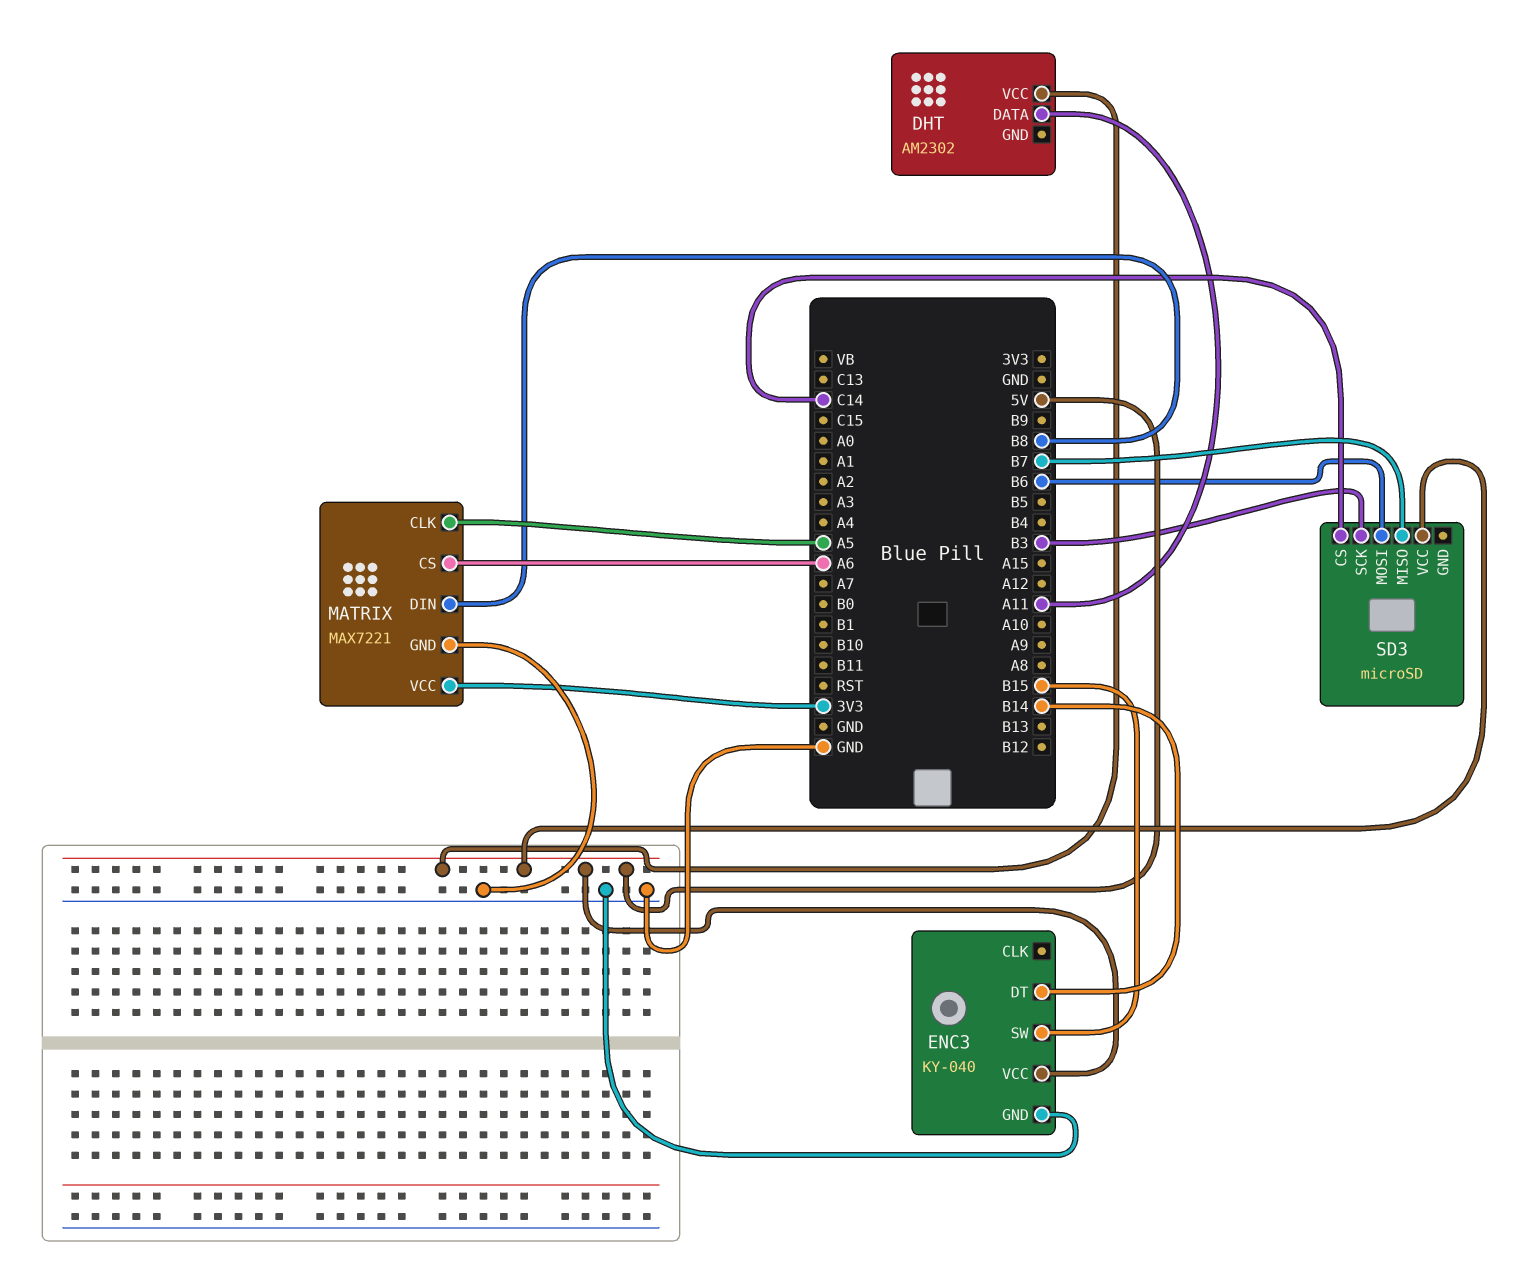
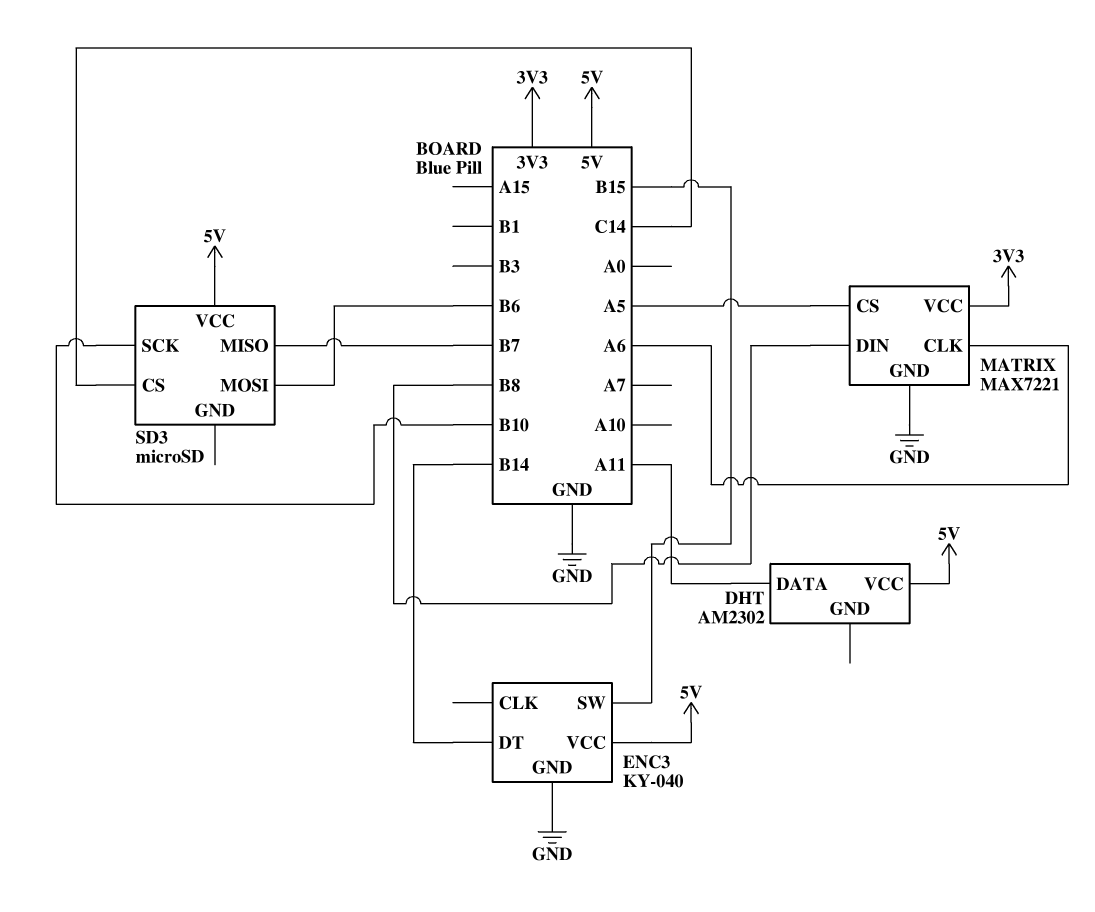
MATRIX pin CLK: A5 -> A6
MATRIX pin CS: A6 -> A5
SD3 pin SCK: B3 -> B10

